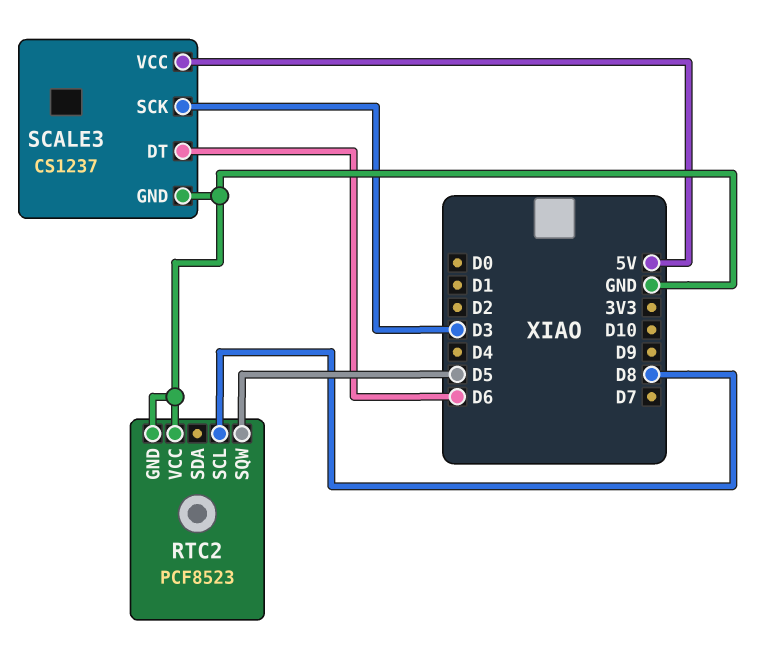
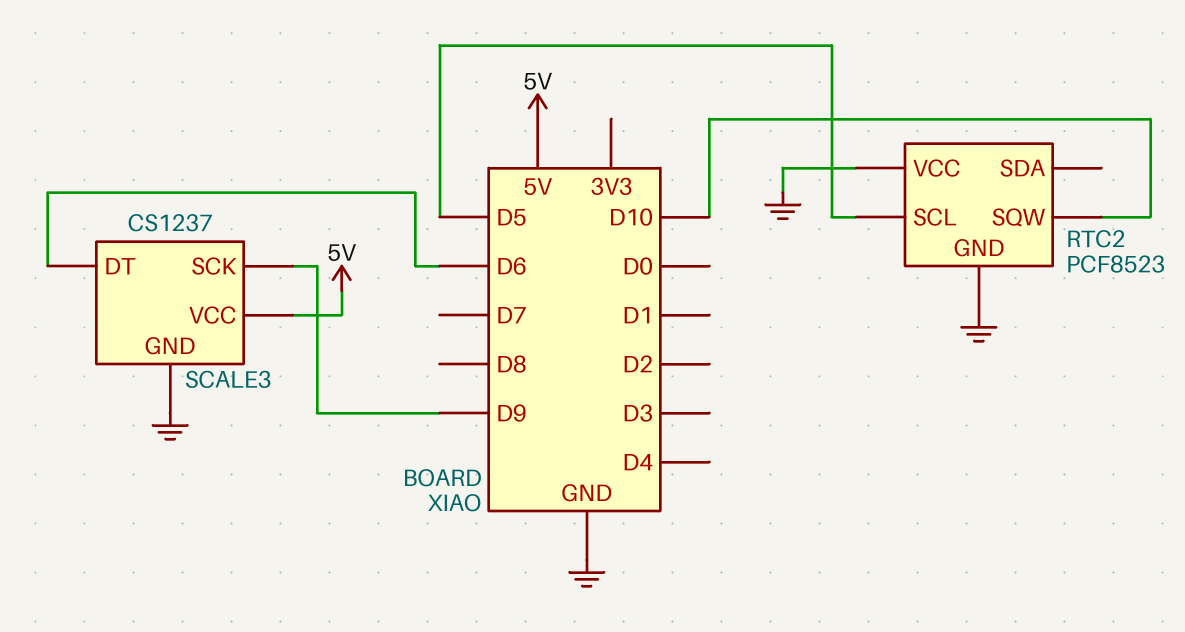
RTC2 pin SCL: D8 -> D5
RTC2 pin SQW: D5 -> D10
SCALE3 pin SCK: D3 -> D9

